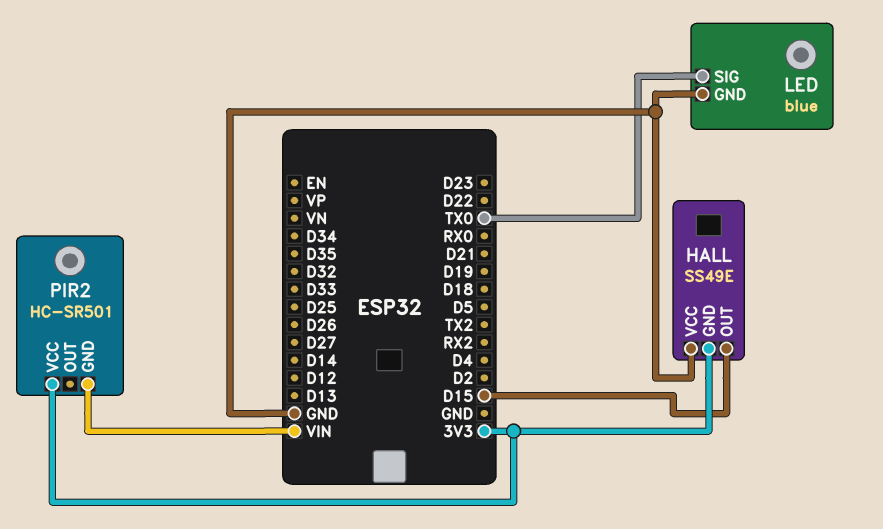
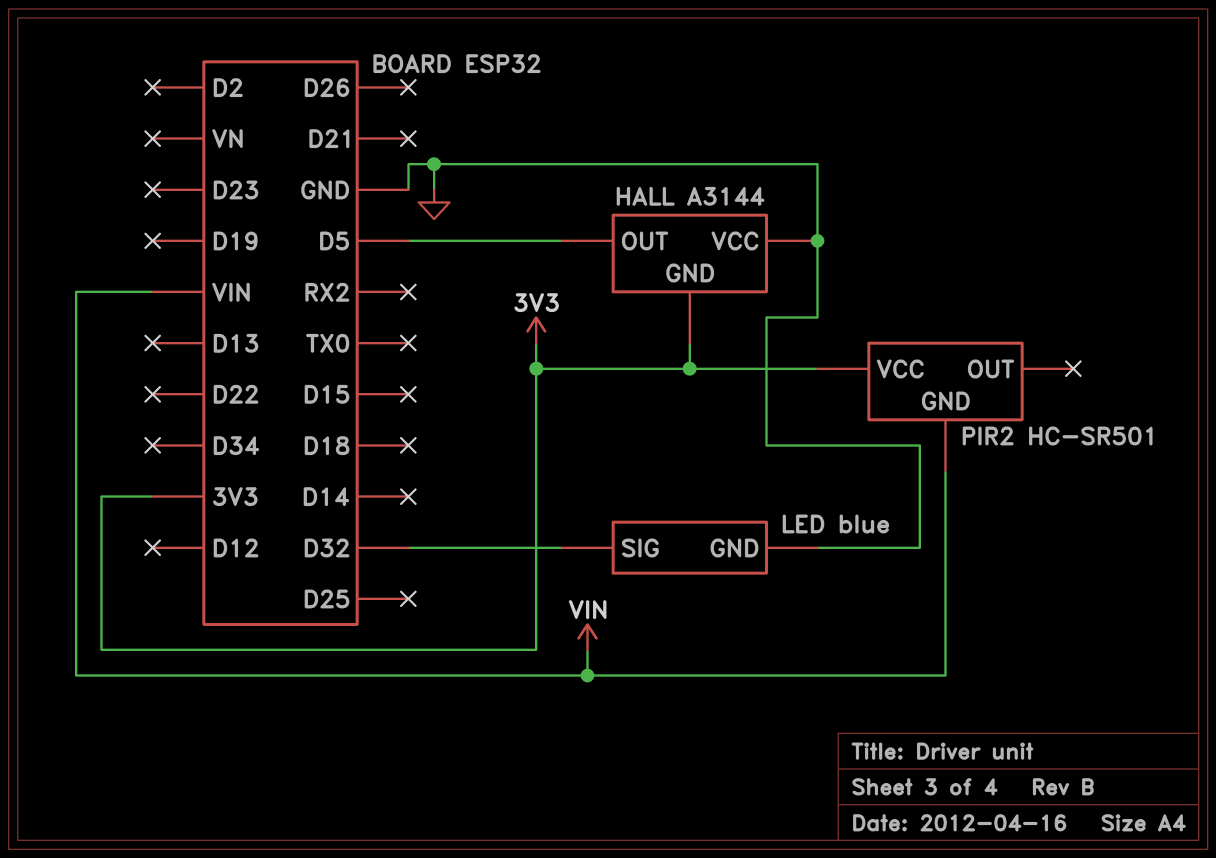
HALL: SS49E -> A3144
HALL pin OUT: D15 -> D5
LED pin SIG: TX0 -> D32

